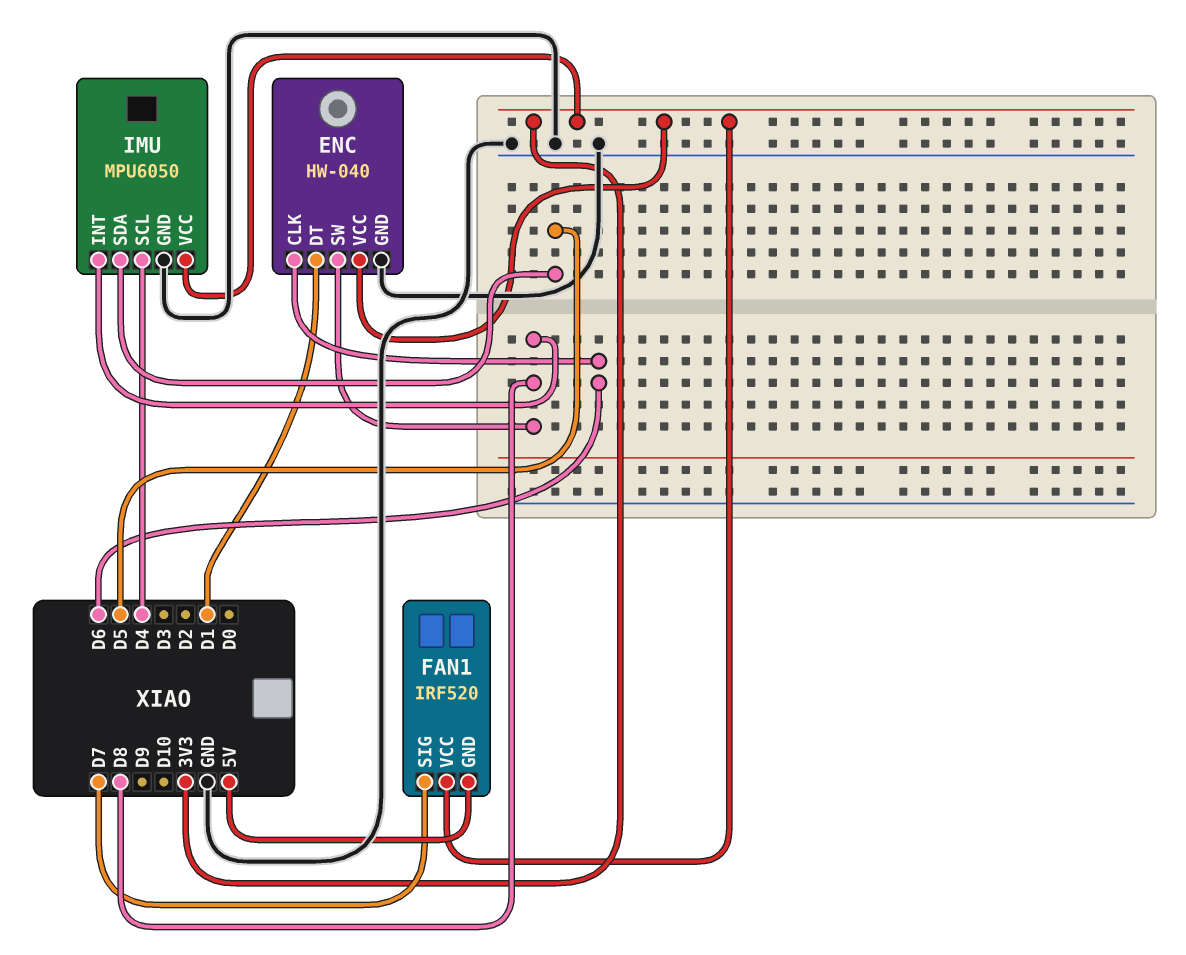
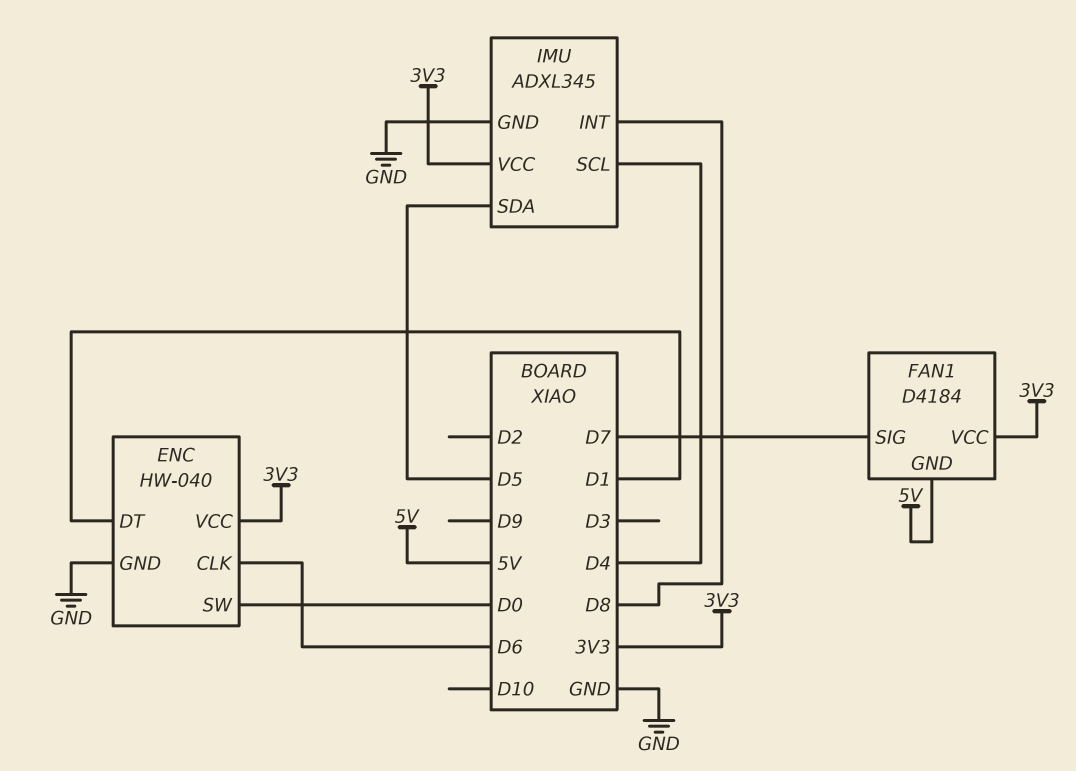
ENC pin SW: D8 -> D0
FAN1: IRF520 -> D4184
IMU: MPU6050 -> ADXL345

